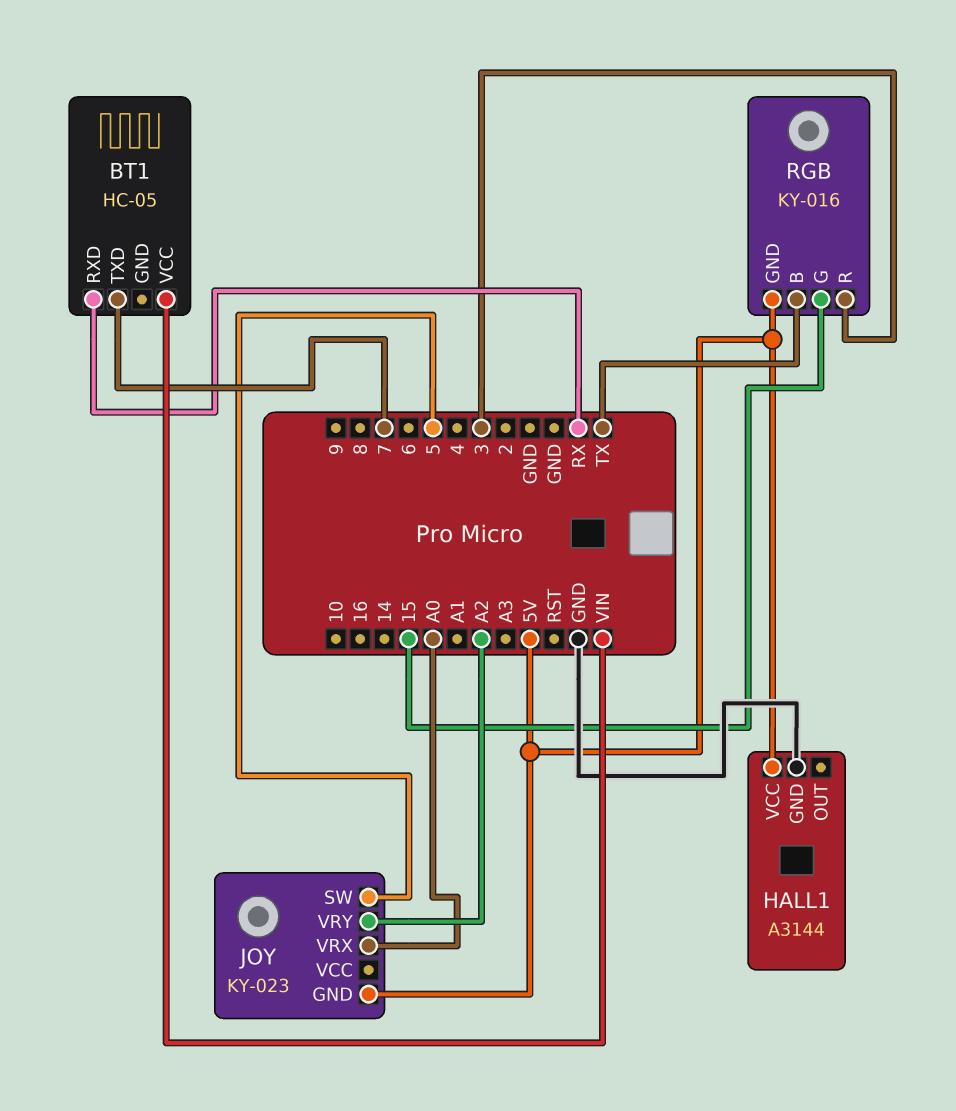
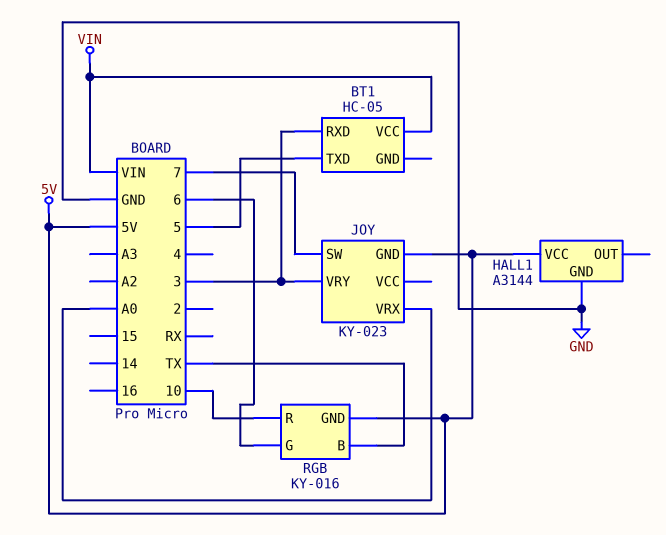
BT1 pin RXD: RX -> 3
BT1 pin TXD: 7 -> 5
JOY pin SW: 5 -> 7
JOY pin VRY: A2 -> 3
RGB pin G: 15 -> 6
RGB pin R: 3 -> 10

